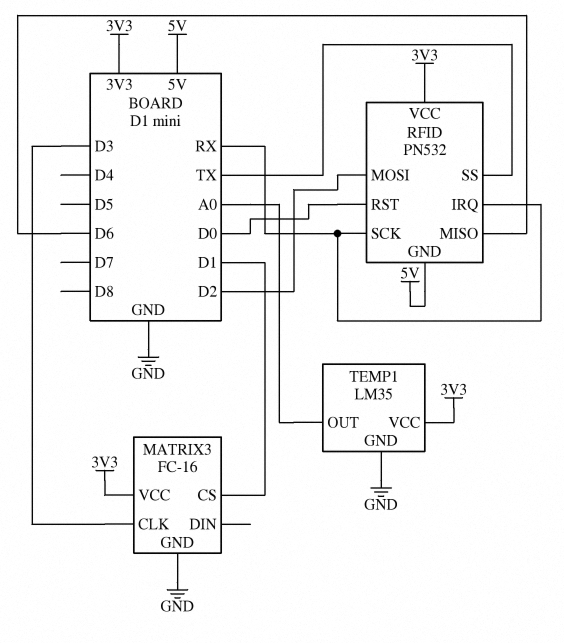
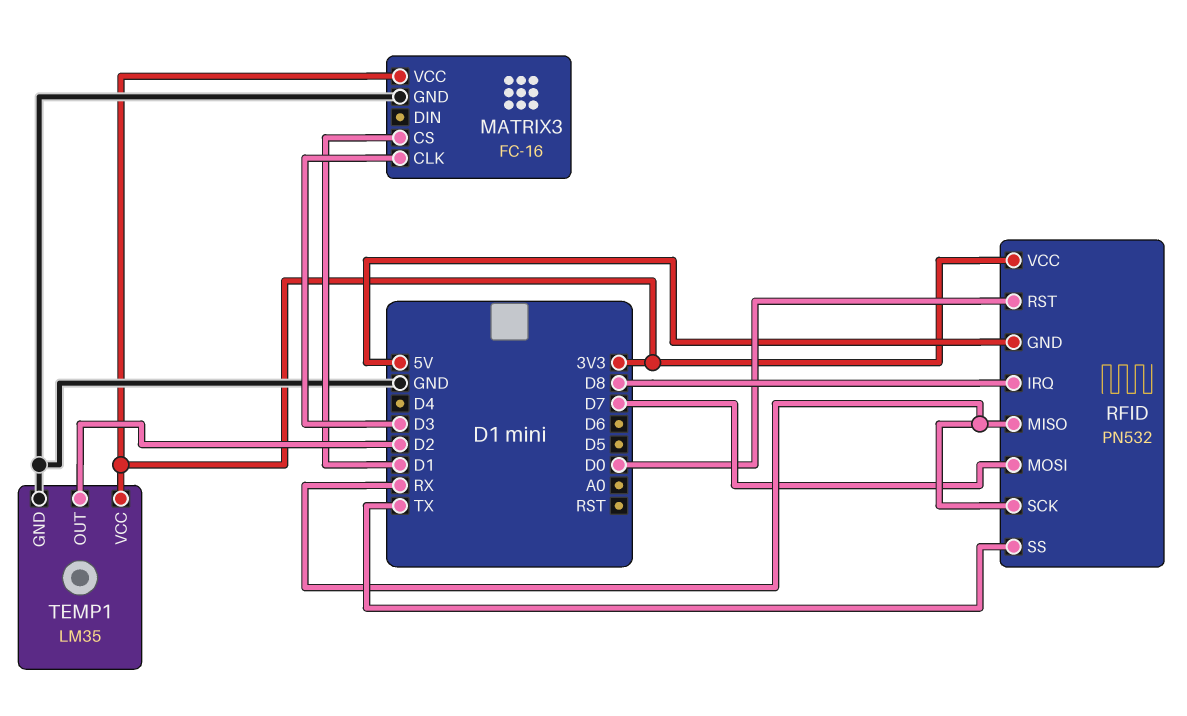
RFID pin IRQ: RX -> D8
RFID pin MISO: D6 -> RX
RFID pin MOSI: D2 -> D7
TEMP1 pin OUT: A0 -> D2

